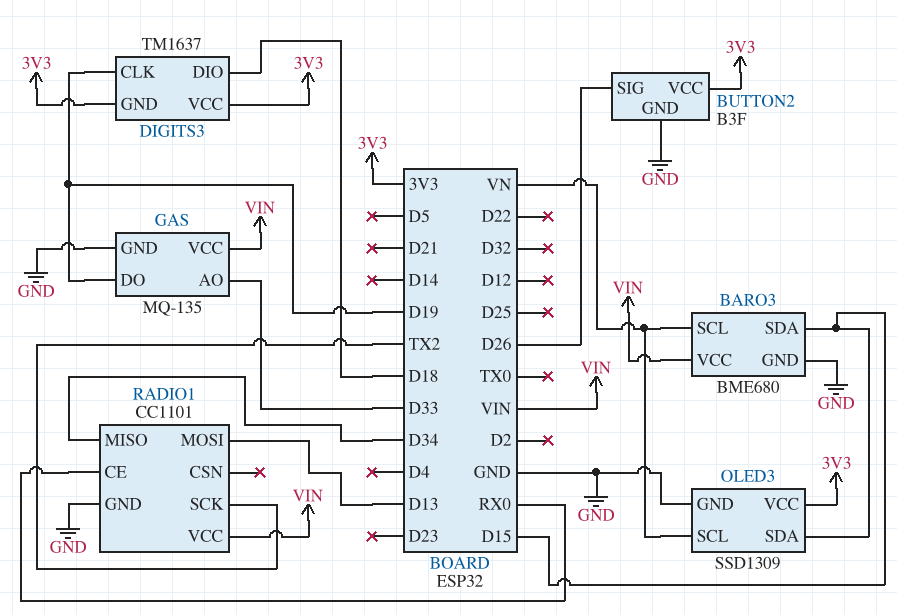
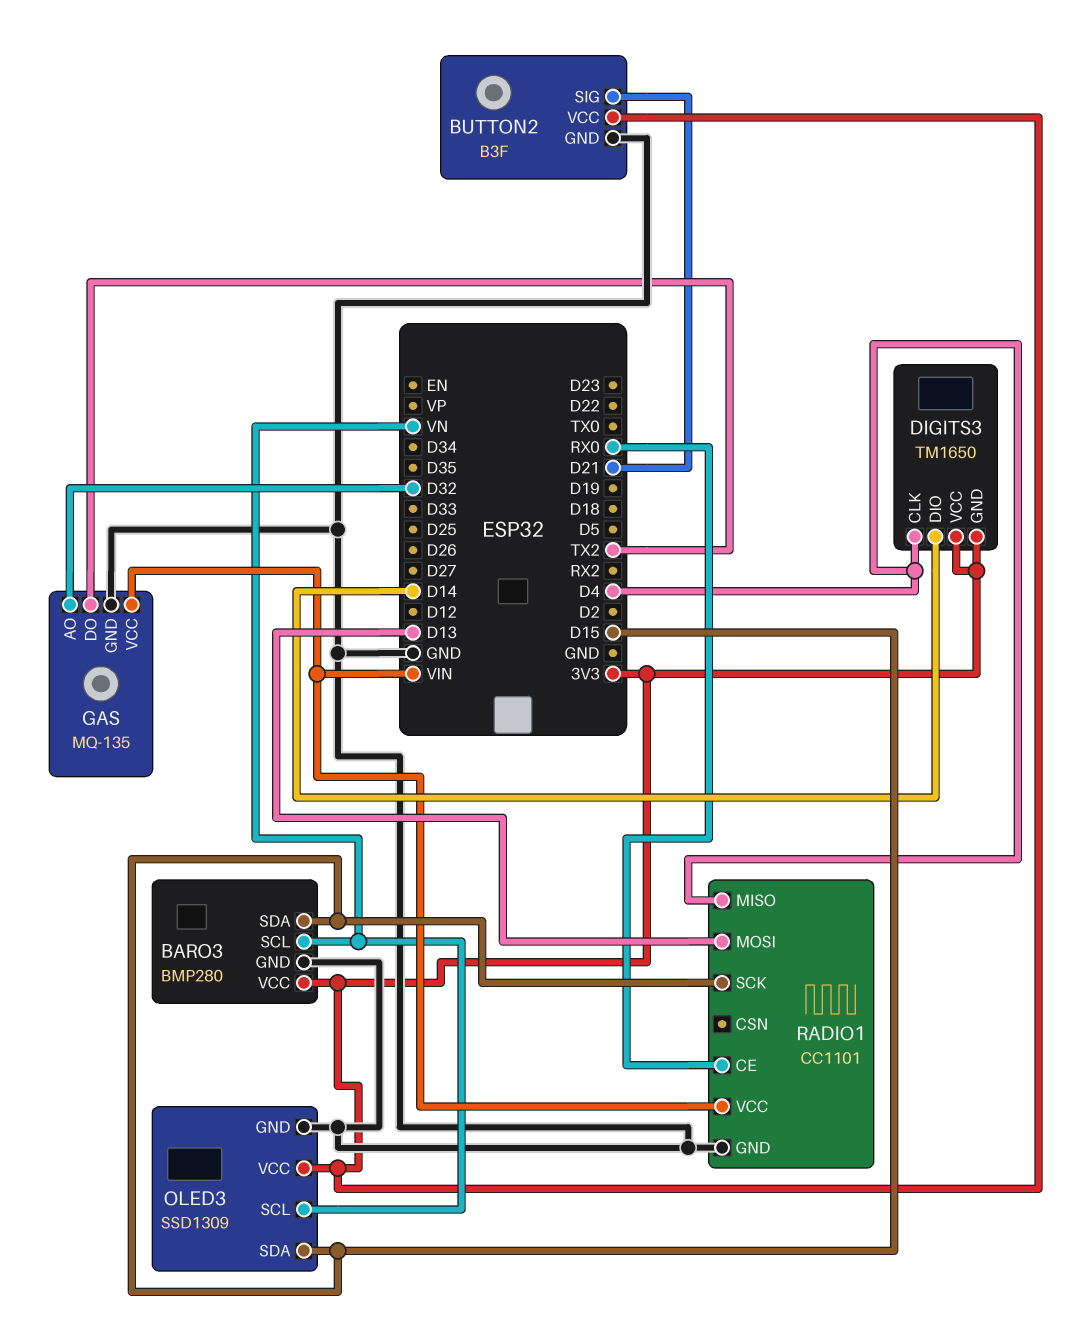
BARO3: BME680 -> BMP280
BARO3 pin VCC: VIN -> 3V3
BUTTON2 pin SIG: D26 -> D21
DIGITS3: TM1637 -> TM1650
DIGITS3 pin CLK: D19 -> D4
DIGITS3 pin DIO: D18 -> D14
GAS pin AO: D33 -> D32
GAS pin DO: D19 -> TX2
RADIO1 pin MISO: D34 -> D4
RADIO1 pin SCK: TX2 -> D15

